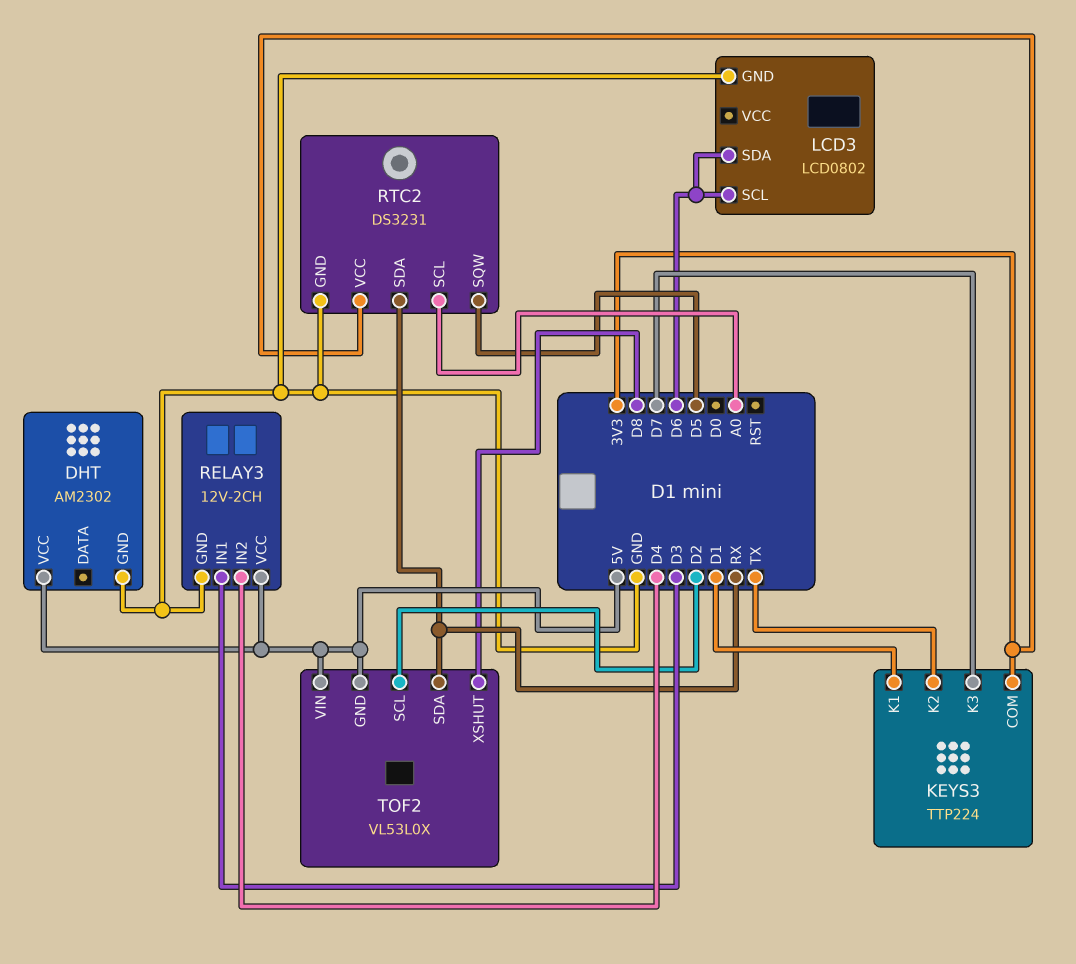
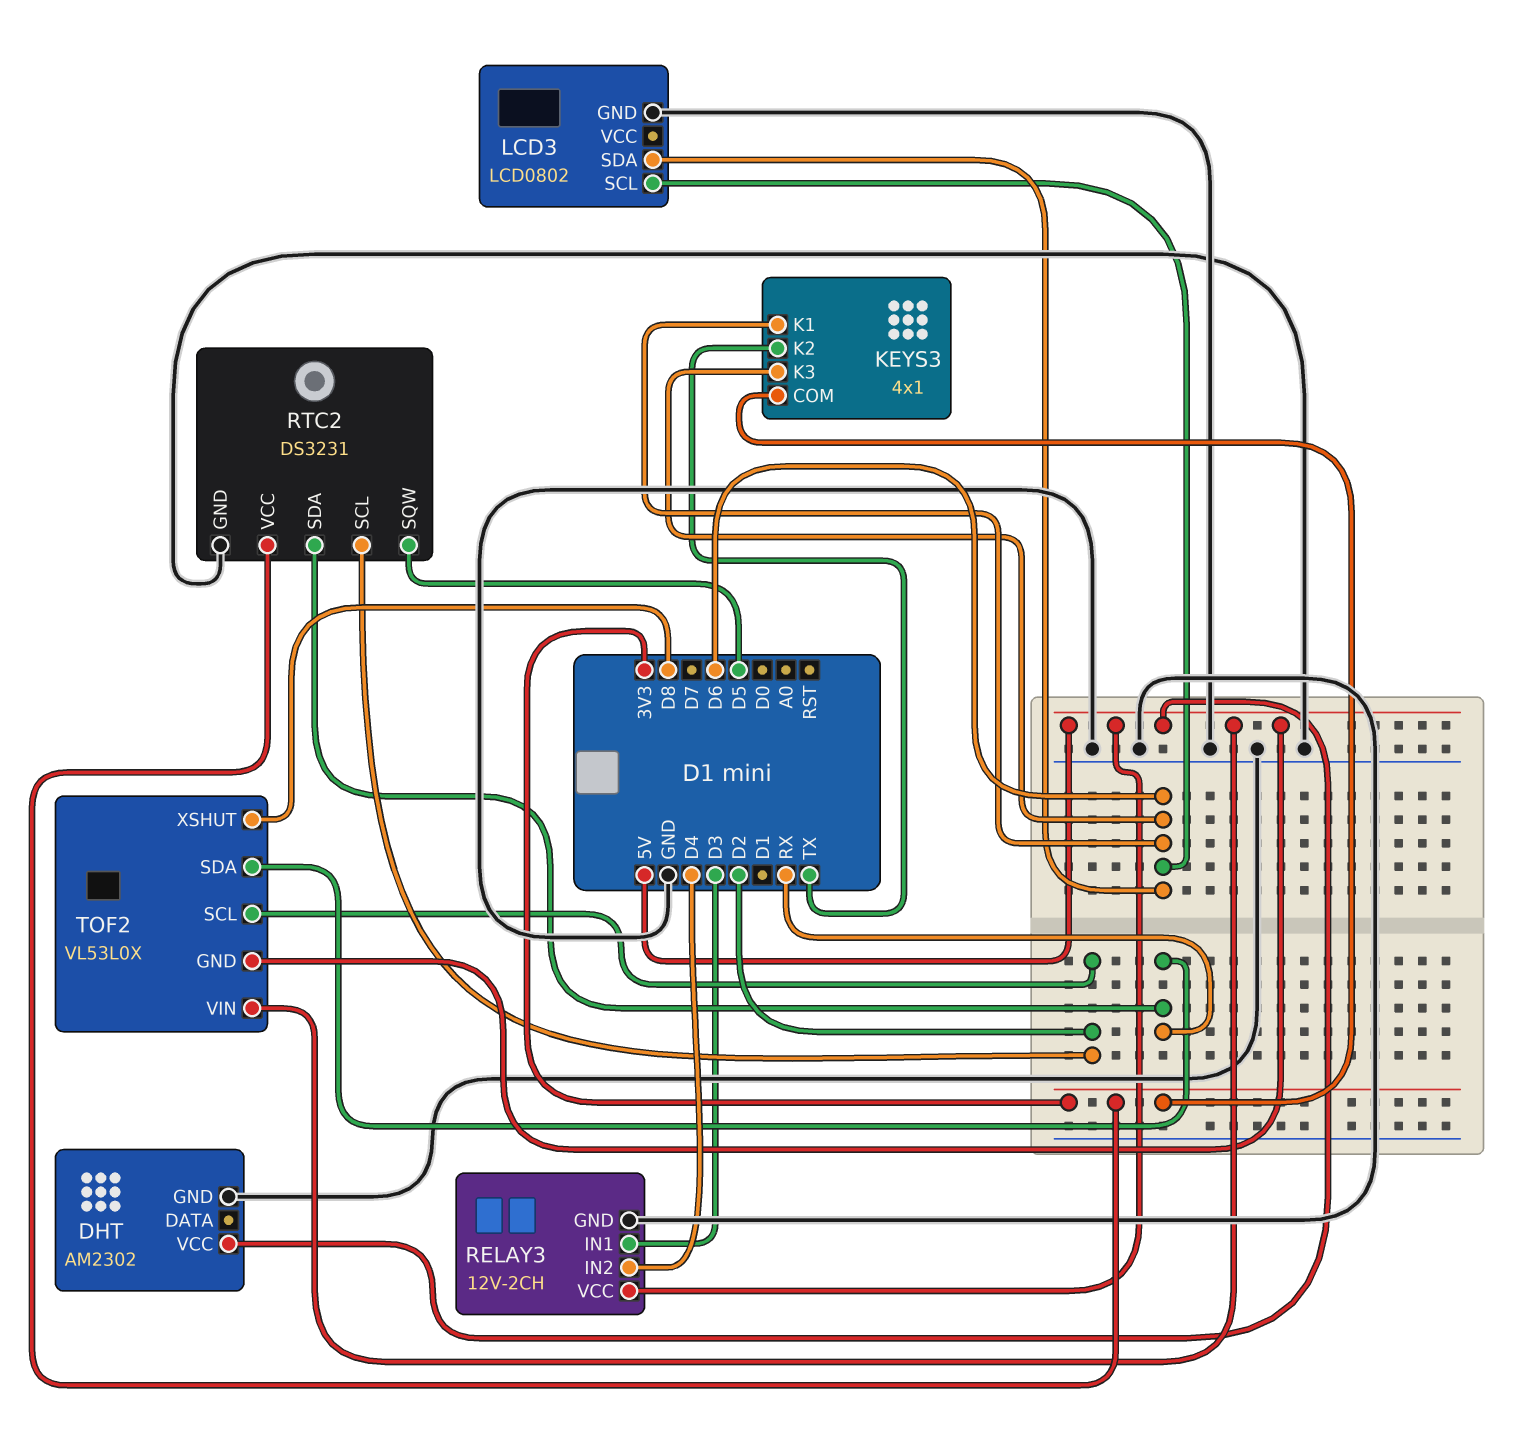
KEYS3: TTP224 -> 4x1
KEYS3 pin K1: D1 -> D6
KEYS3 pin K3: D7 -> D6
RTC2 pin SCL: A0 -> D2

